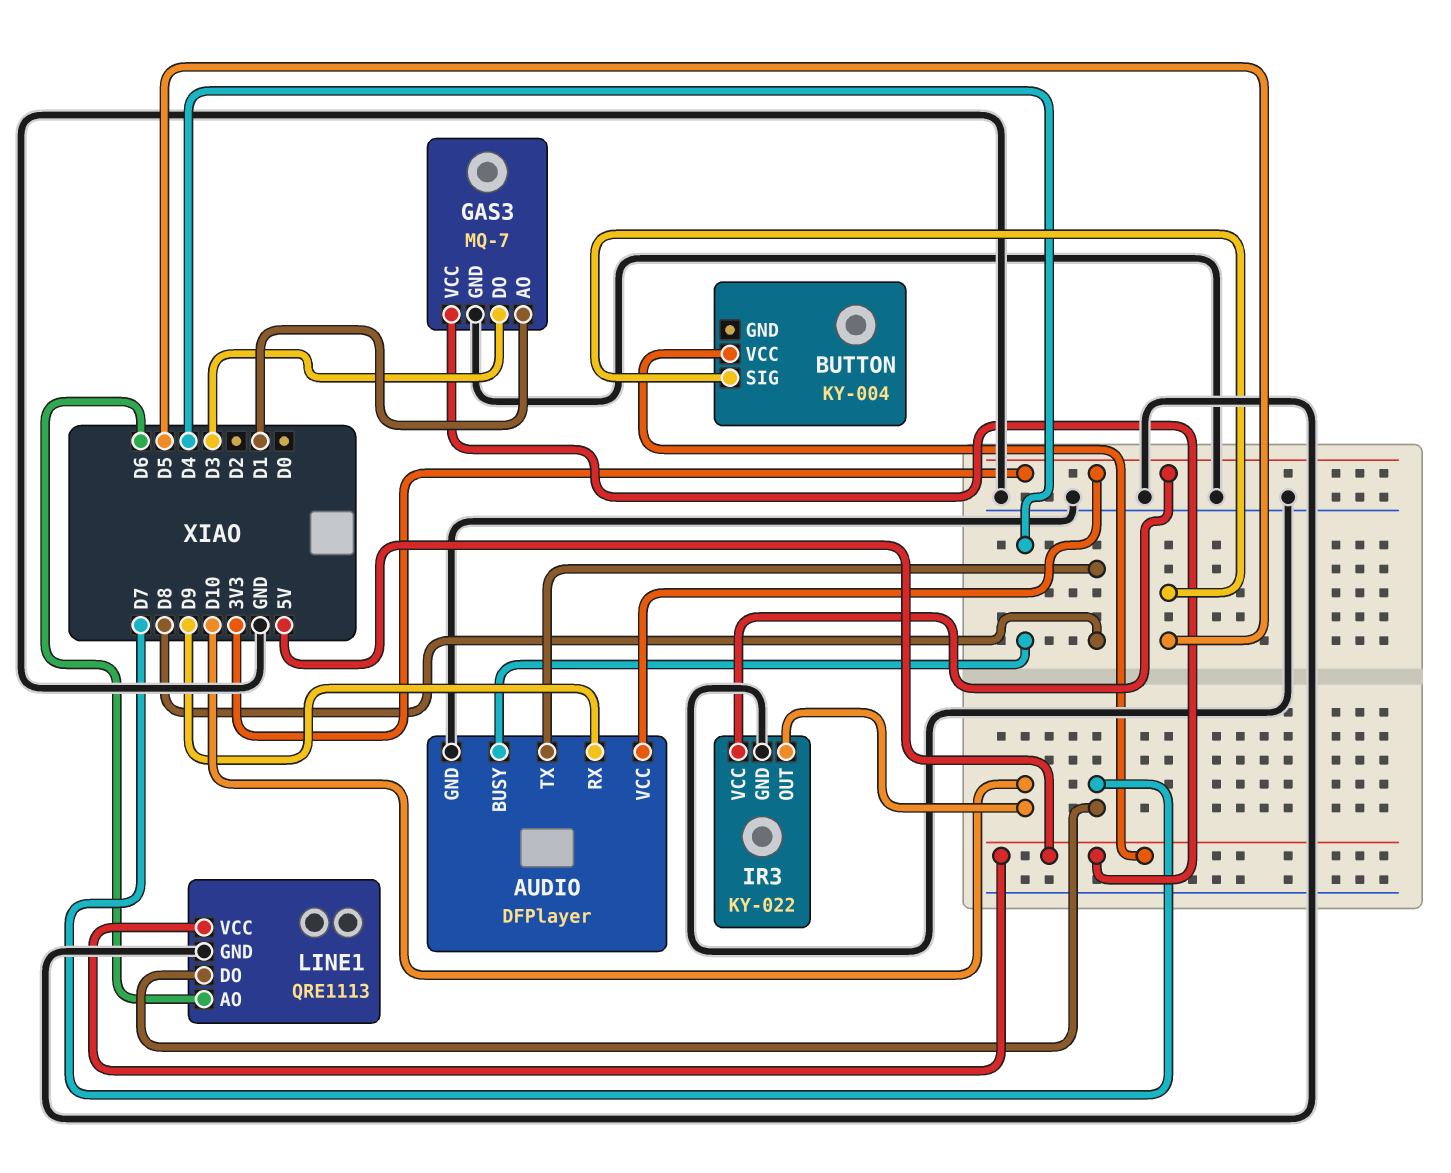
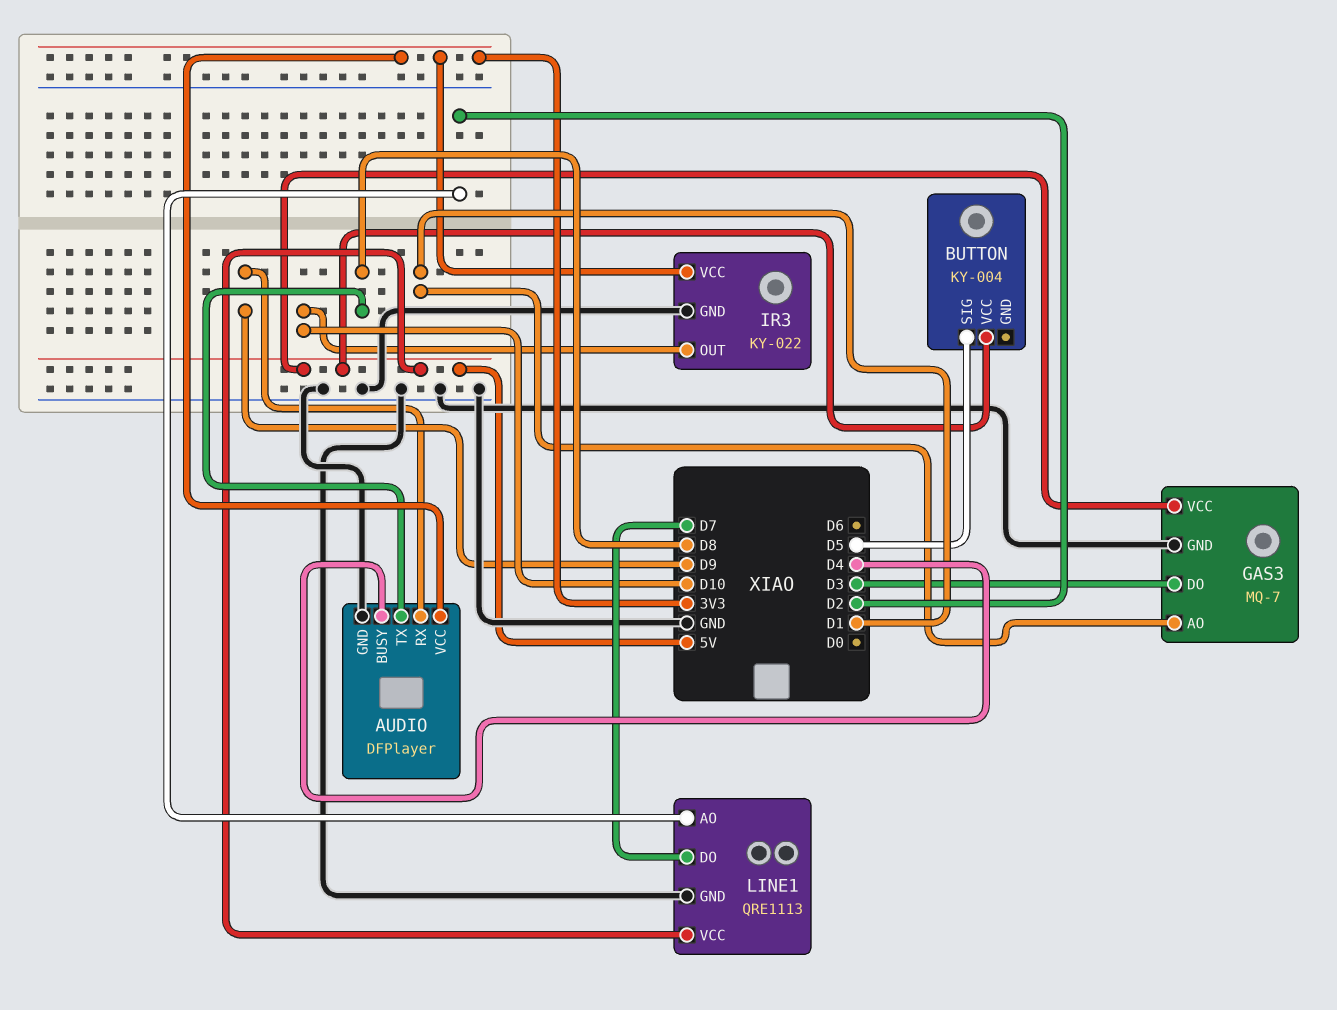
LINE1 pin AO: D6 -> D2

